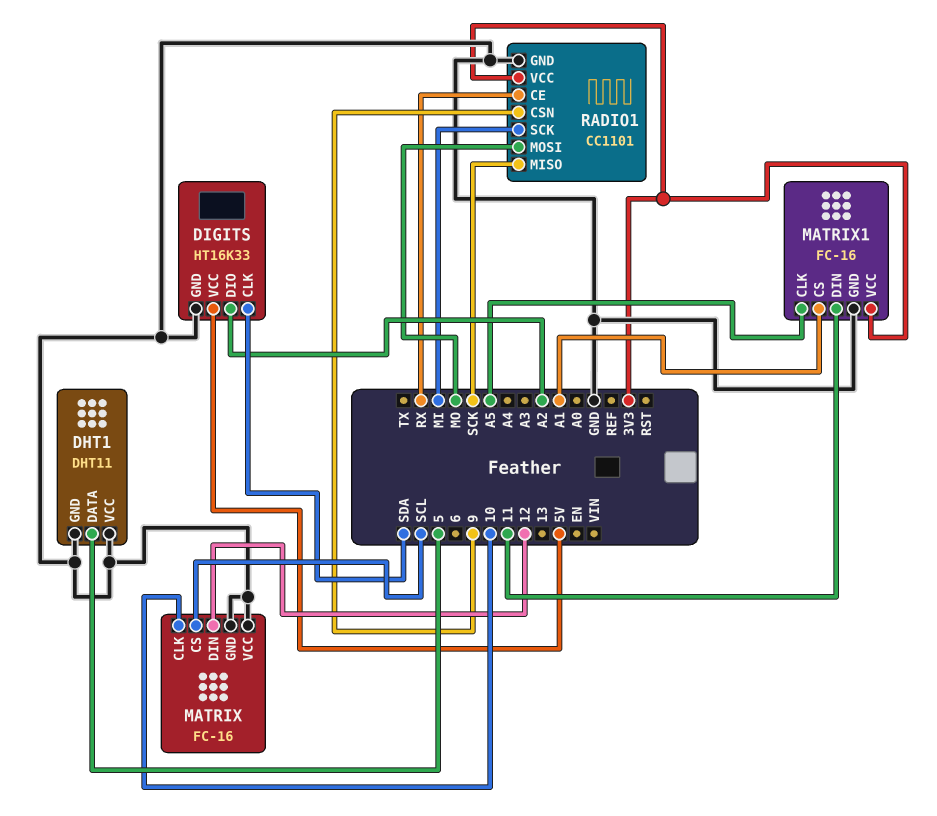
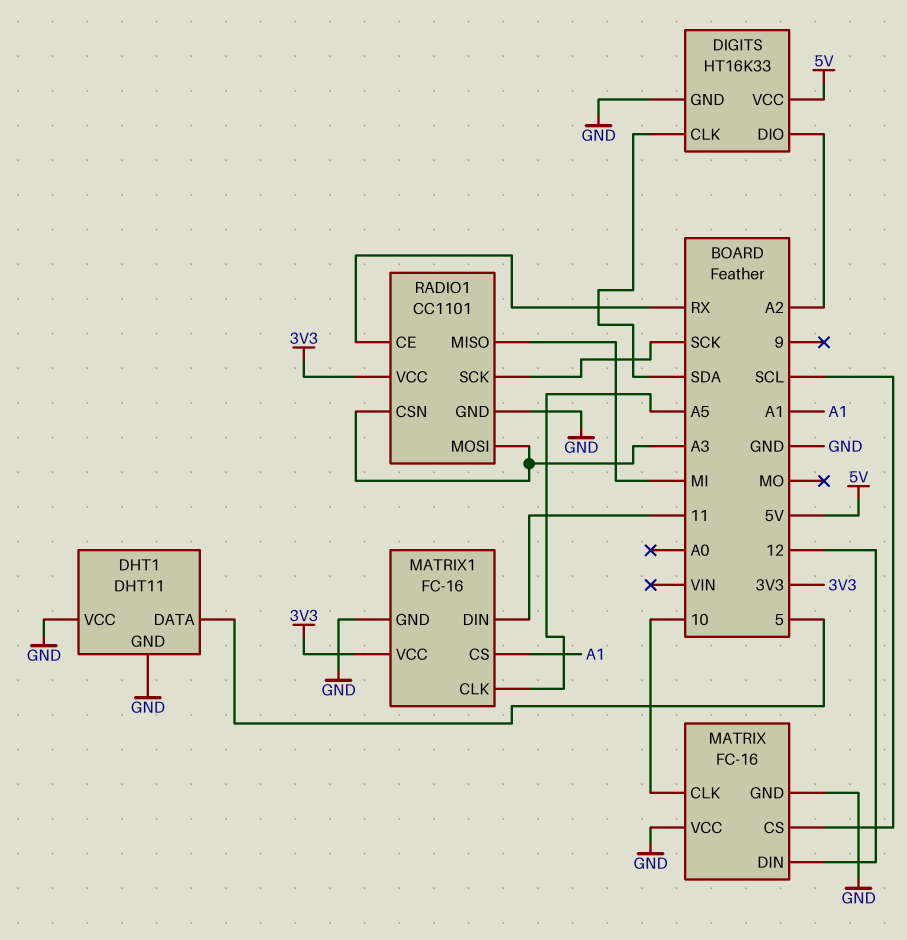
RADIO1 pin CSN: 9 -> A3
RADIO1 pin MISO: SCK -> MI
RADIO1 pin MOSI: MO -> A3
RADIO1 pin SCK: MI -> SCK

